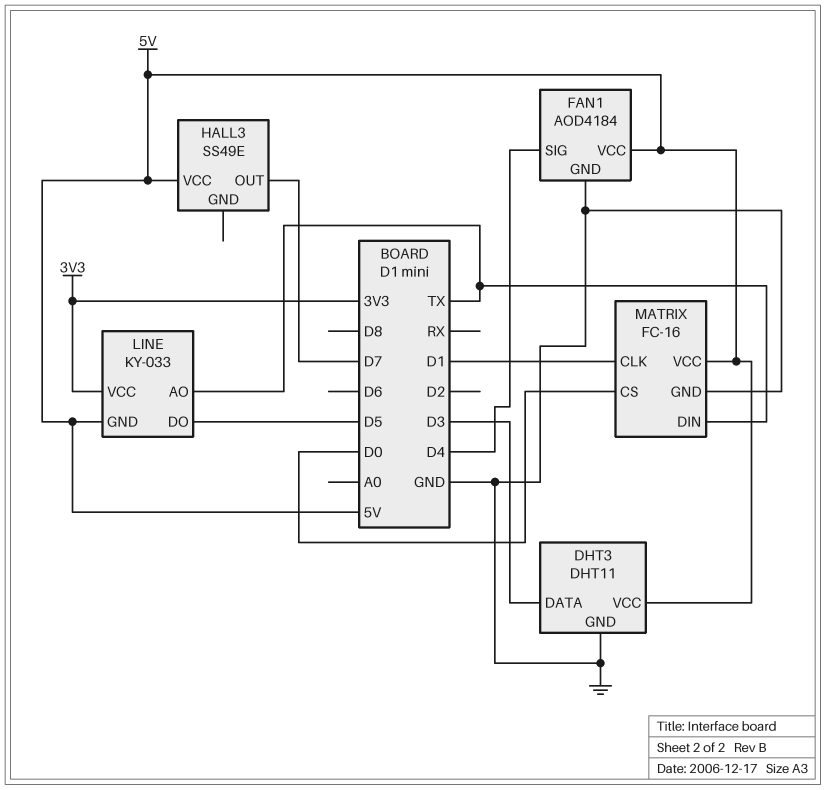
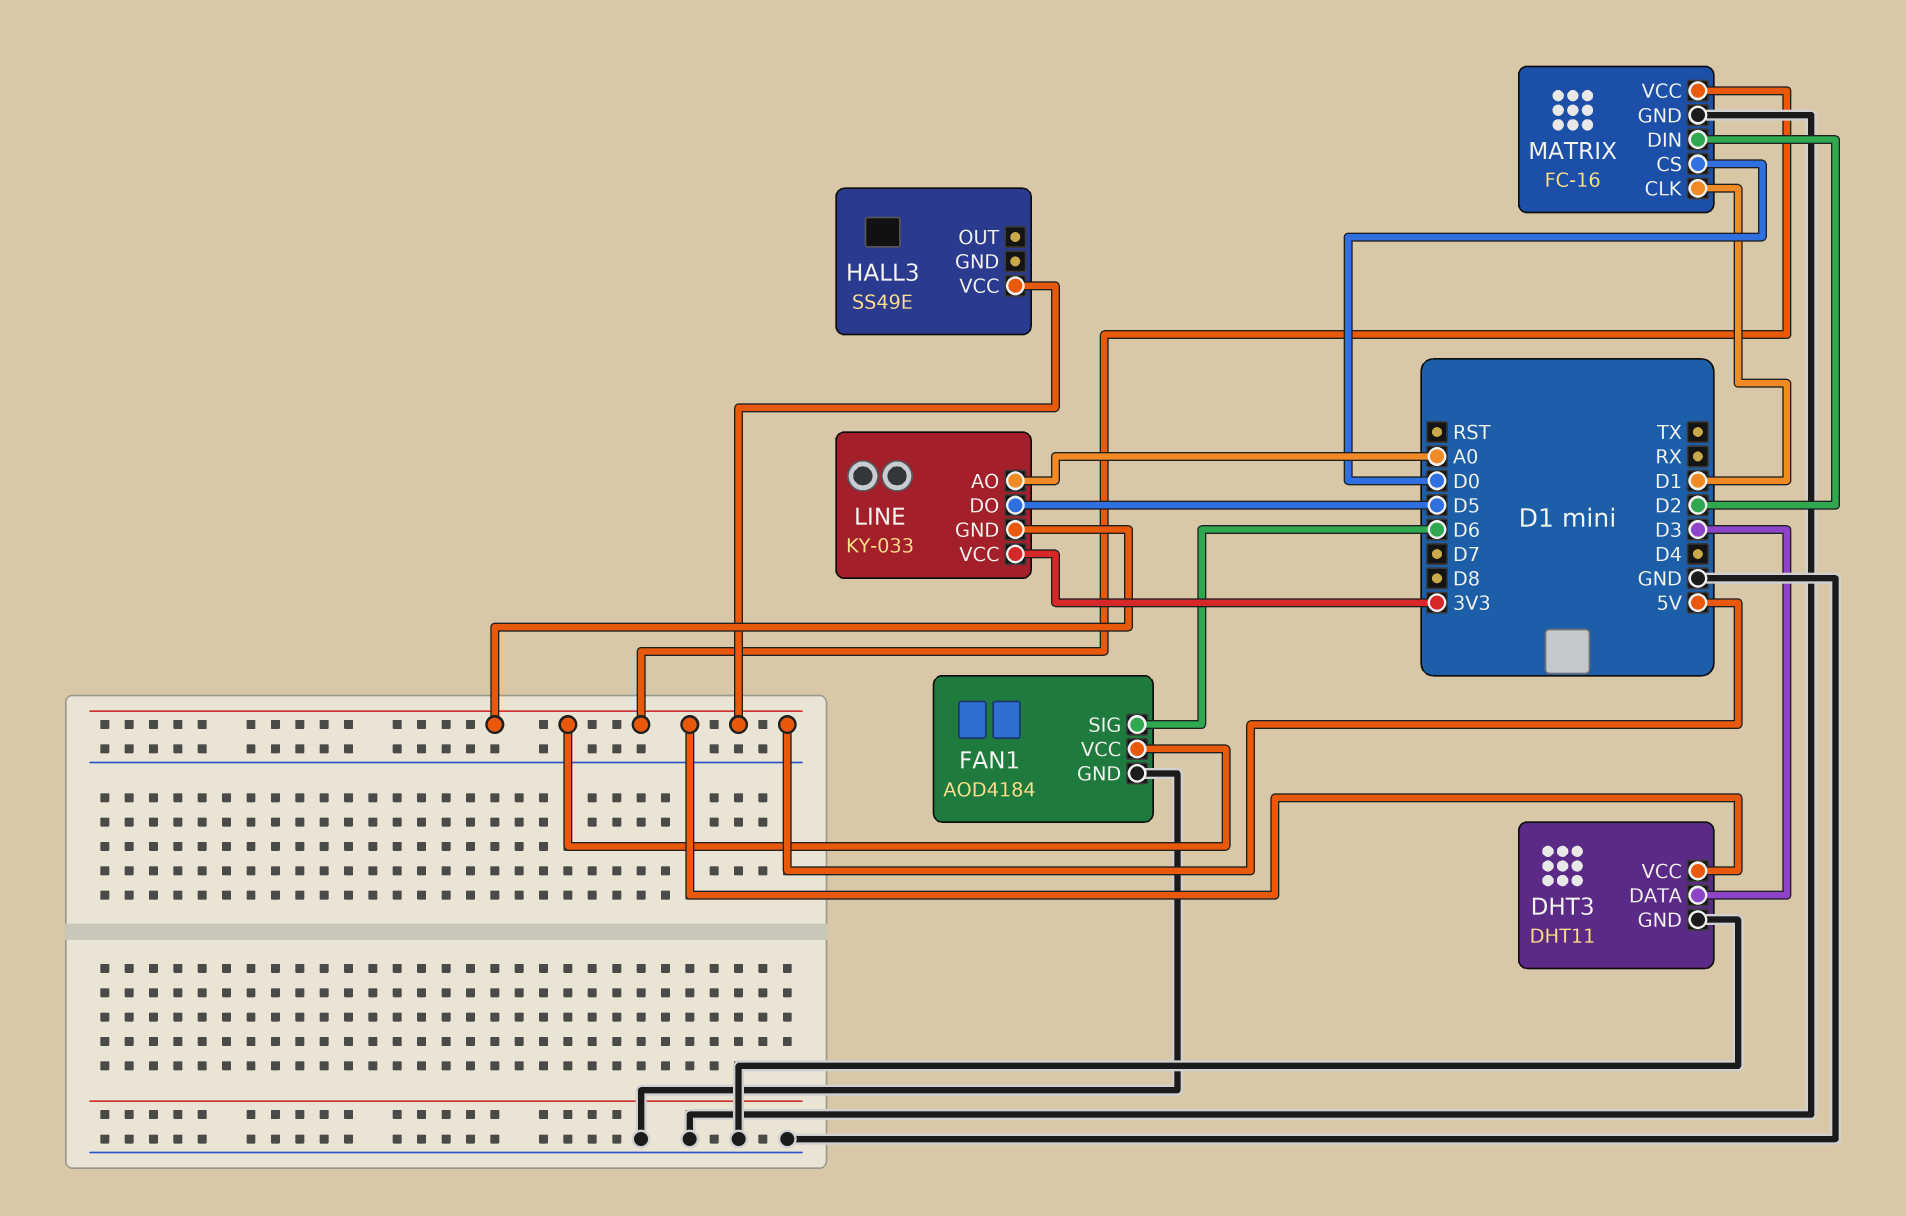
FAN1 pin SIG: D4 -> D6
HALL3 pin OUT: D7 -> none
LINE pin AO: TX -> A0
MATRIX pin DIN: TX -> D2

